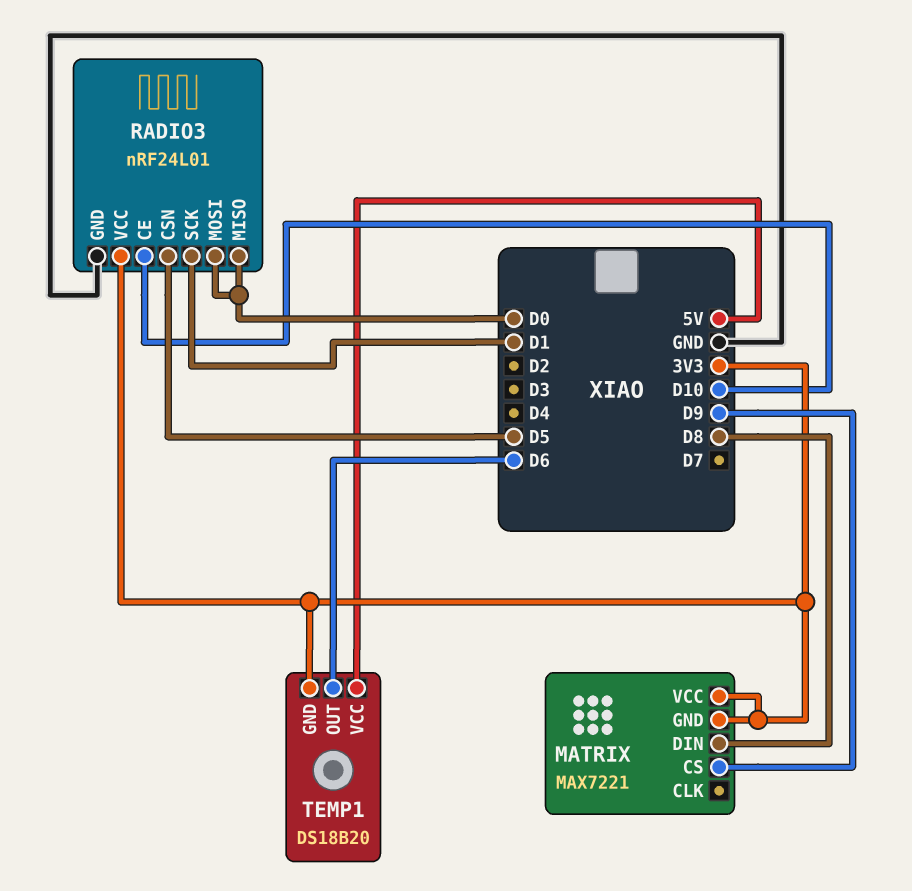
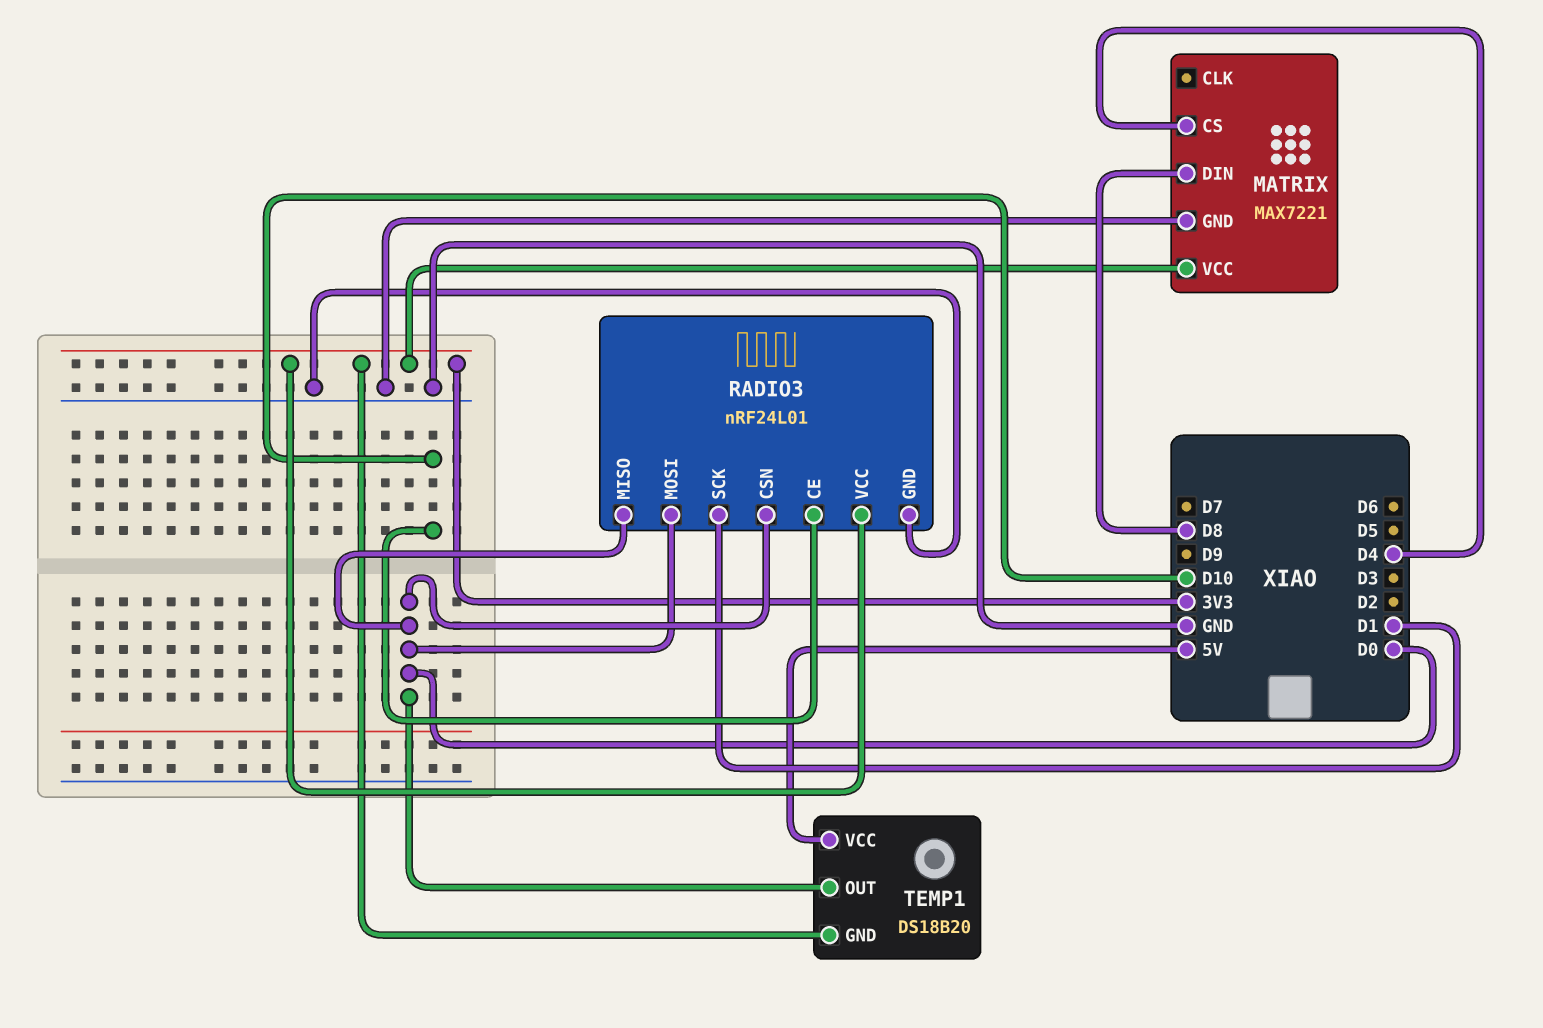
MATRIX pin CS: D9 -> D4
MATRIX pin GND: 3V3 -> GND
RADIO3 pin CSN: D5 -> D0
TEMP1 pin OUT: D6 -> D0

